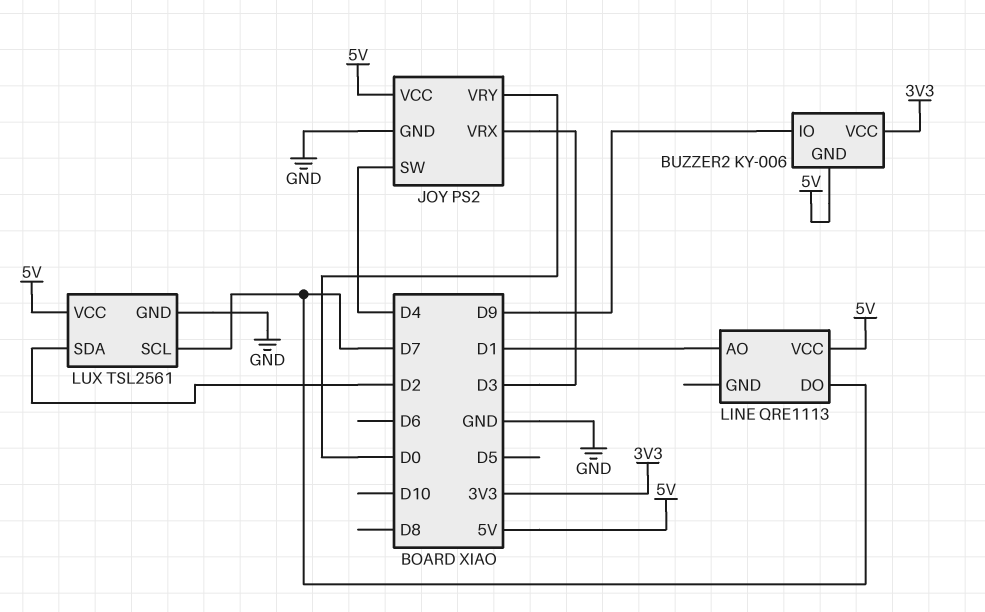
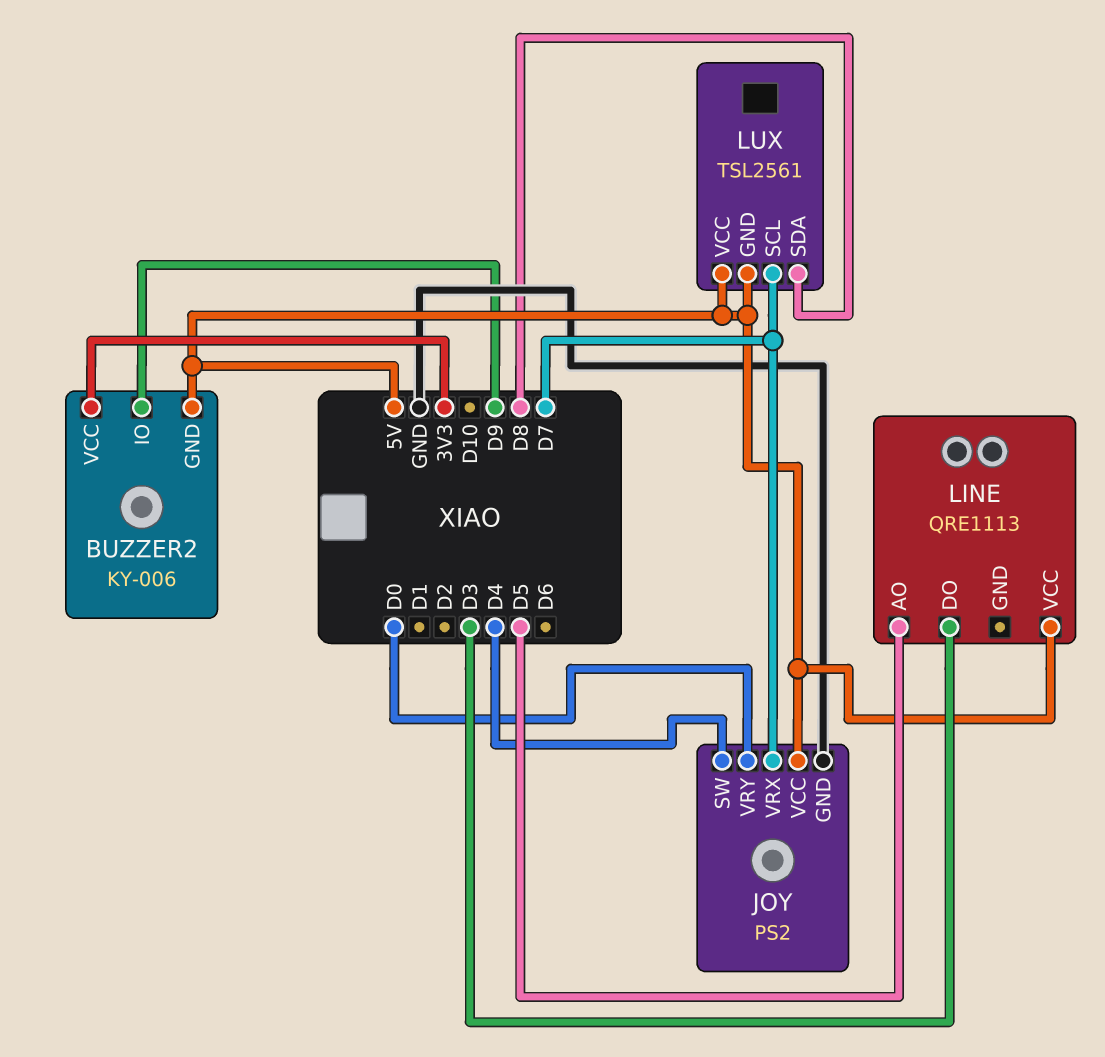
JOY pin VRX: D3 -> D7
LINE pin AO: D1 -> D5
LINE pin DO: D7 -> D3
LUX pin GND: GND -> 5V
LUX pin SDA: D2 -> D8

